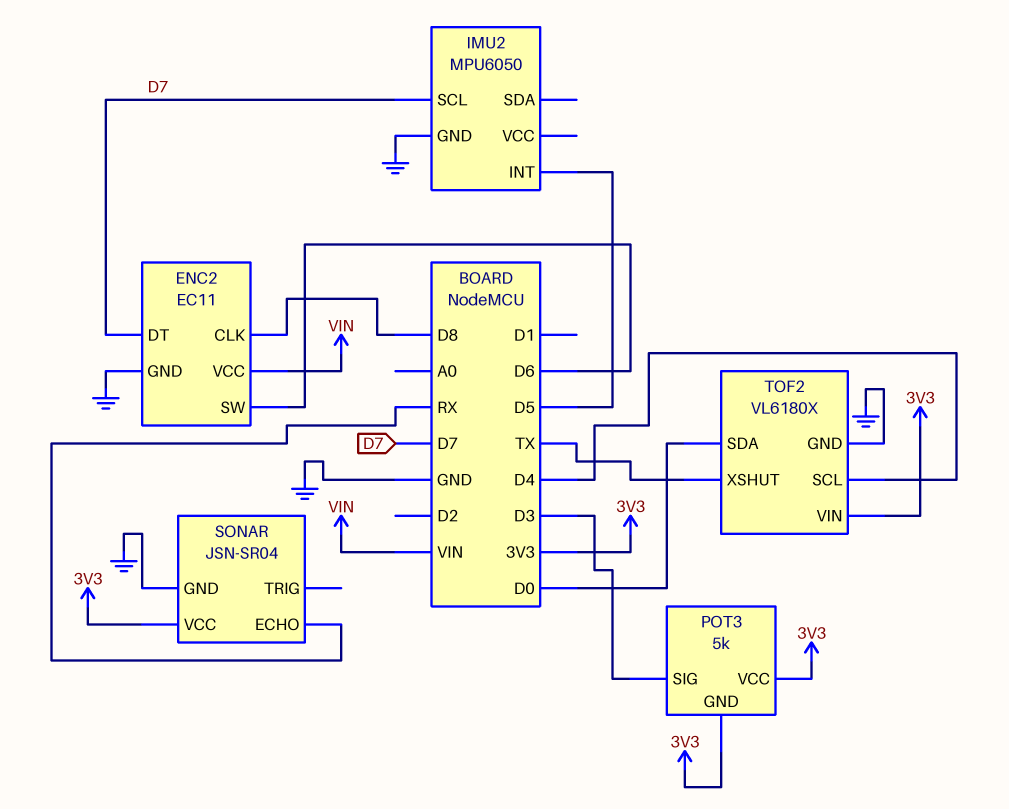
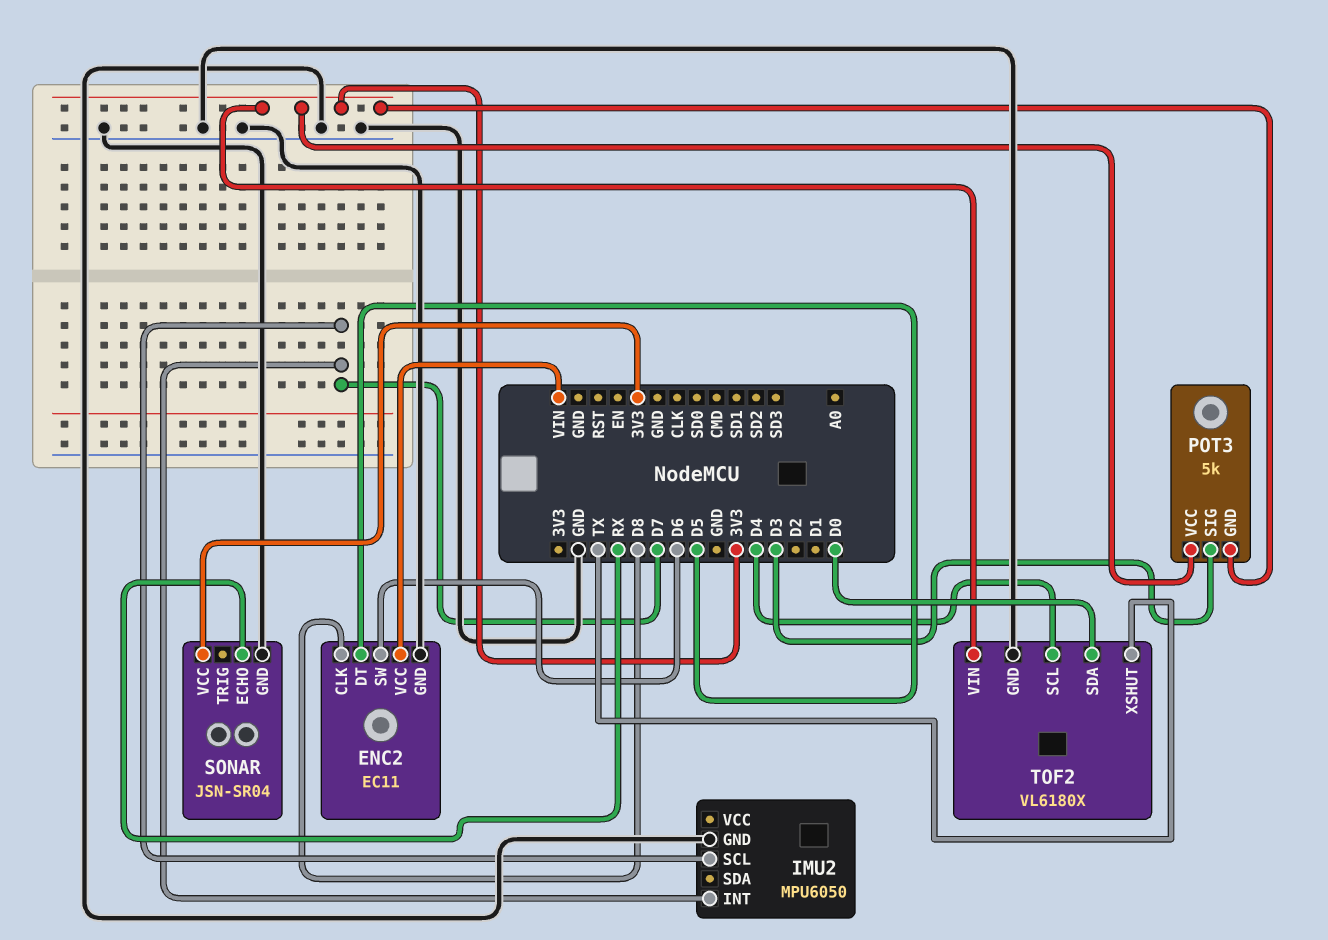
ENC2 pin DT: D7 -> D5
IMU2 pin INT: D5 -> D7

